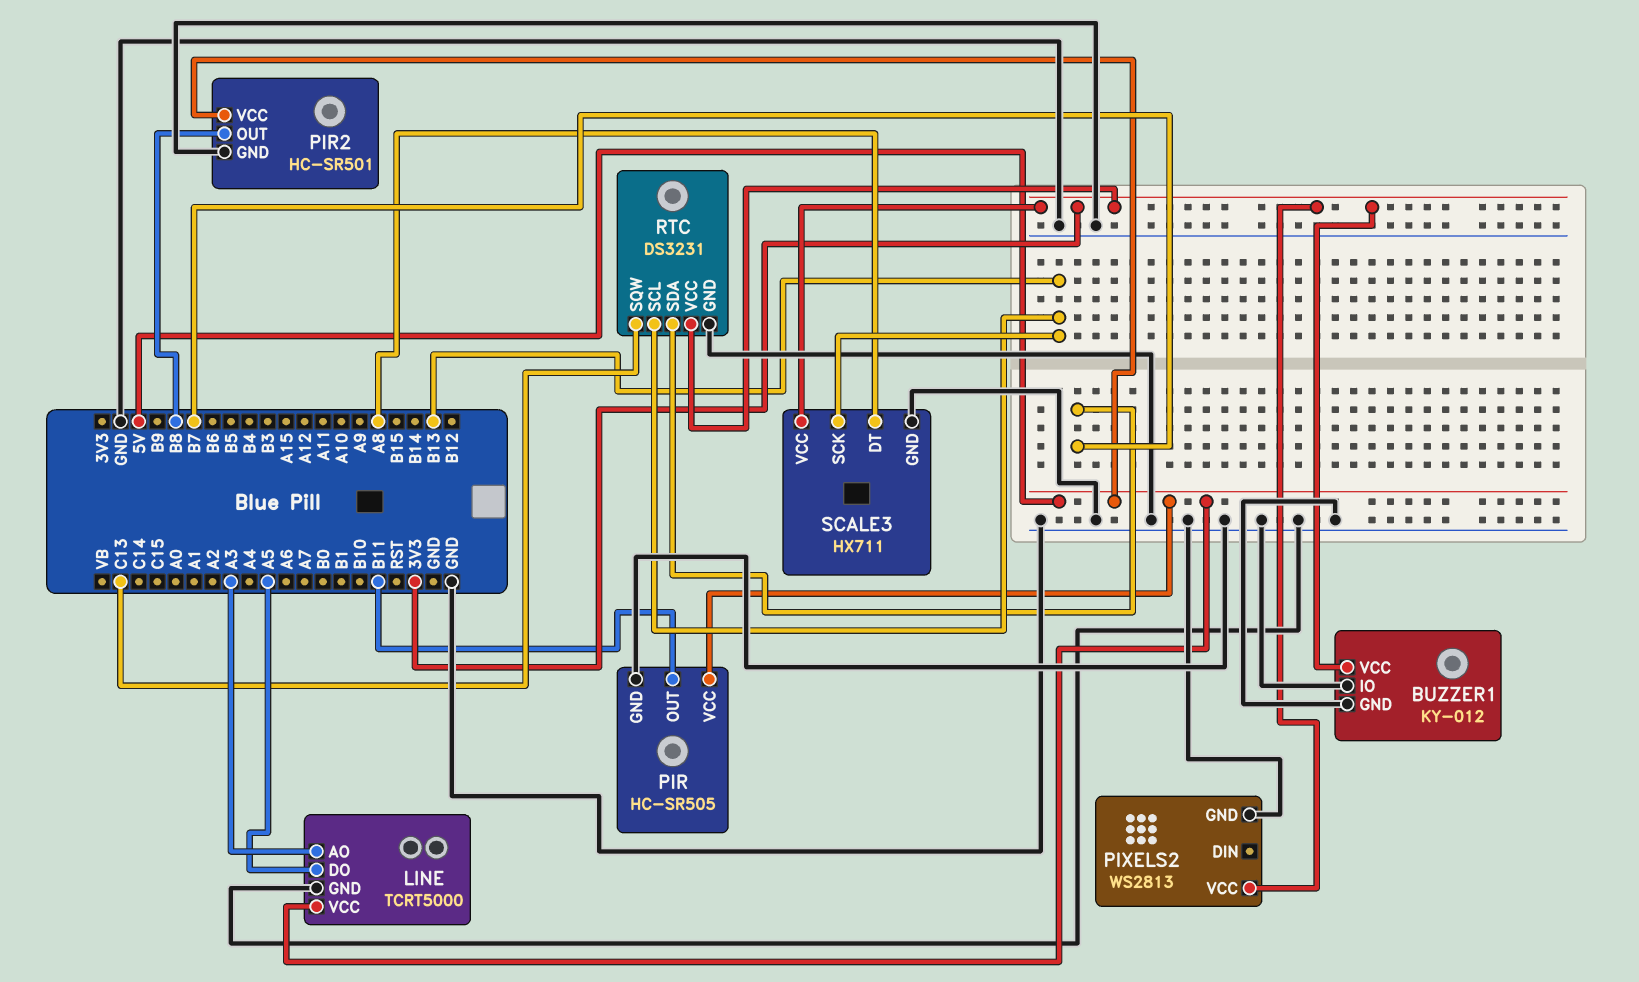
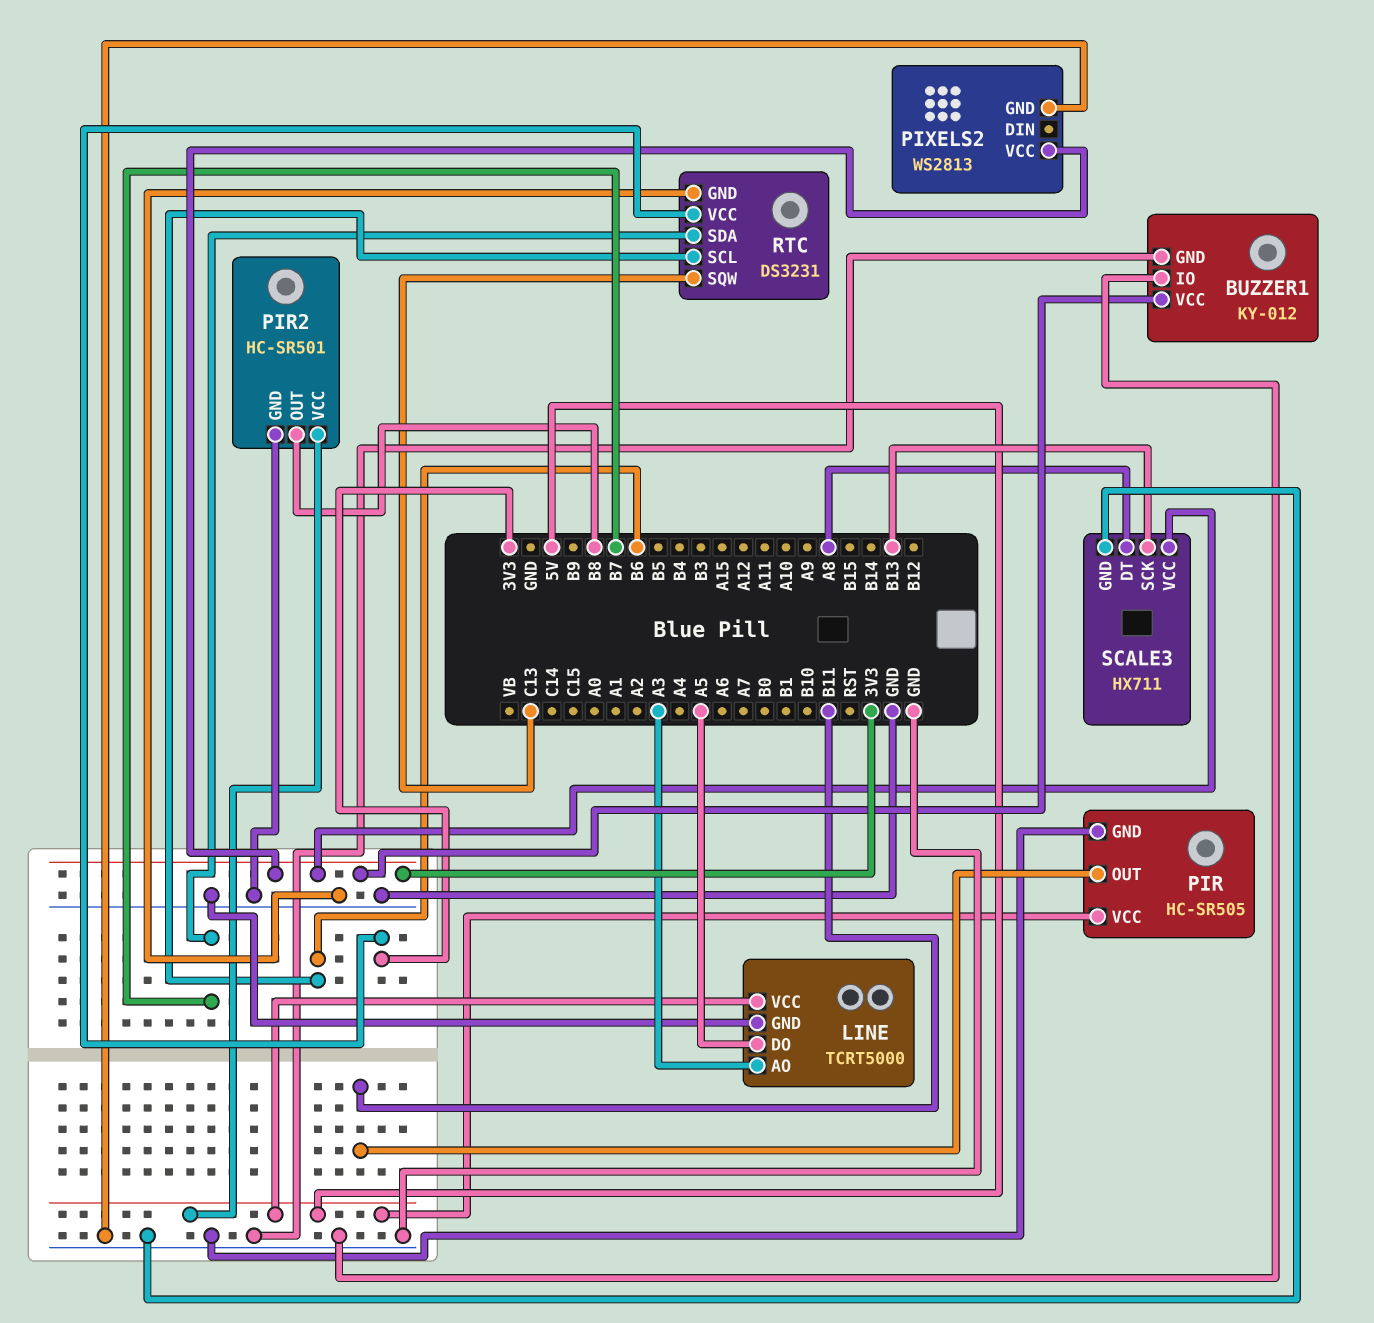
RTC pin SCL: B13 -> B6

